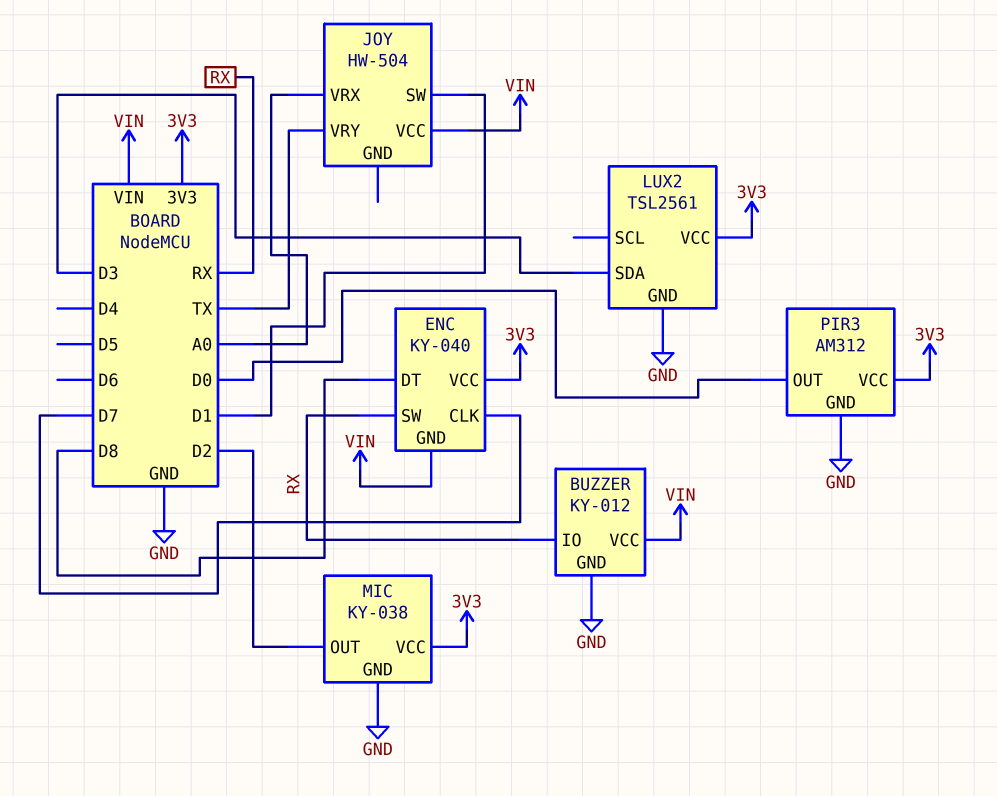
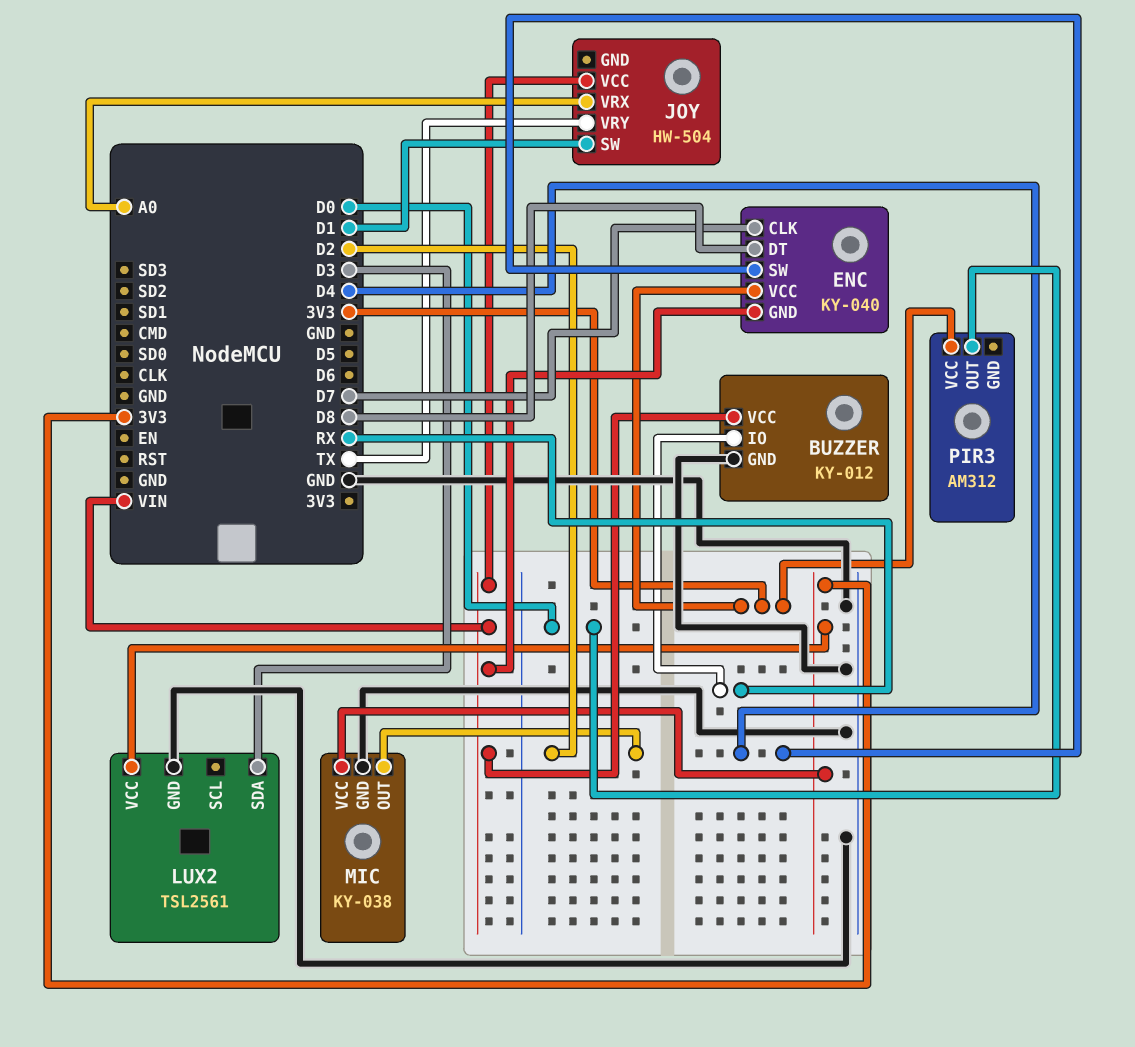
ENC pin SW: RX -> D4
PIR3 pin GND: GND -> none

